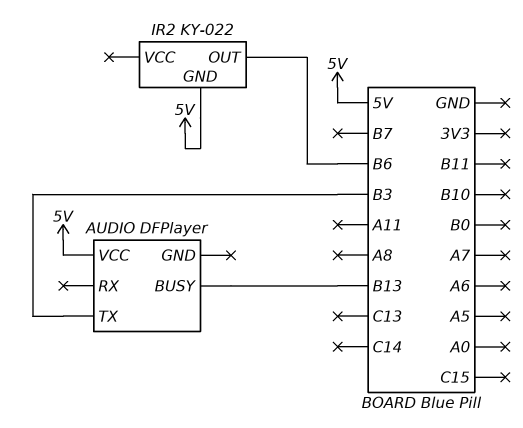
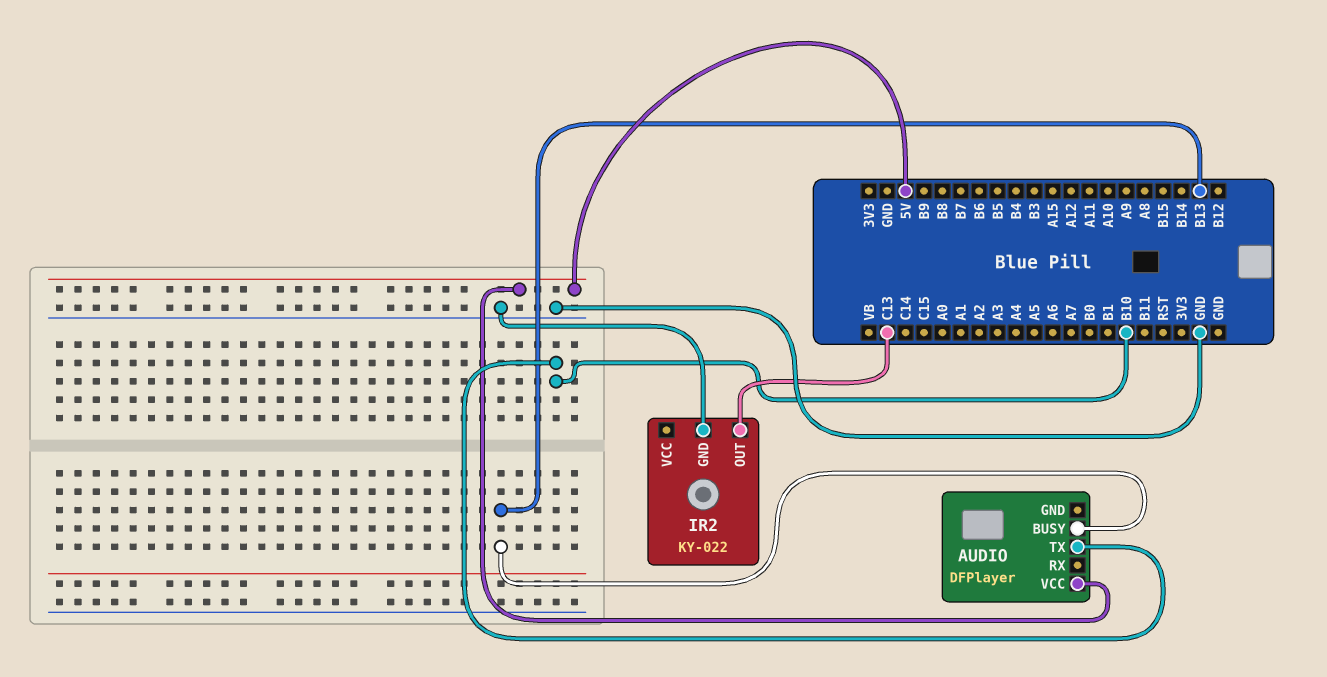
AUDIO pin TX: B3 -> B10
IR2 pin GND: 5V -> GND
IR2 pin OUT: B6 -> C13

